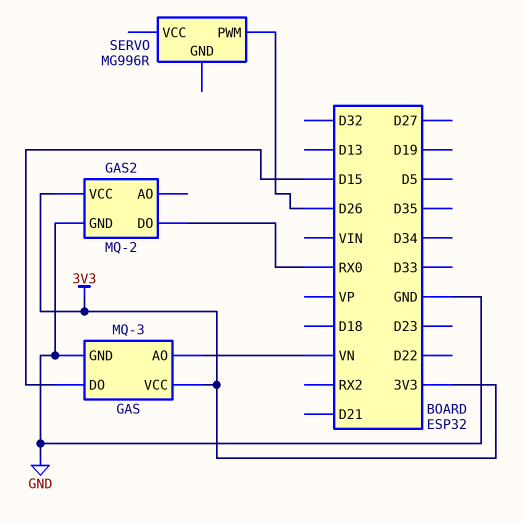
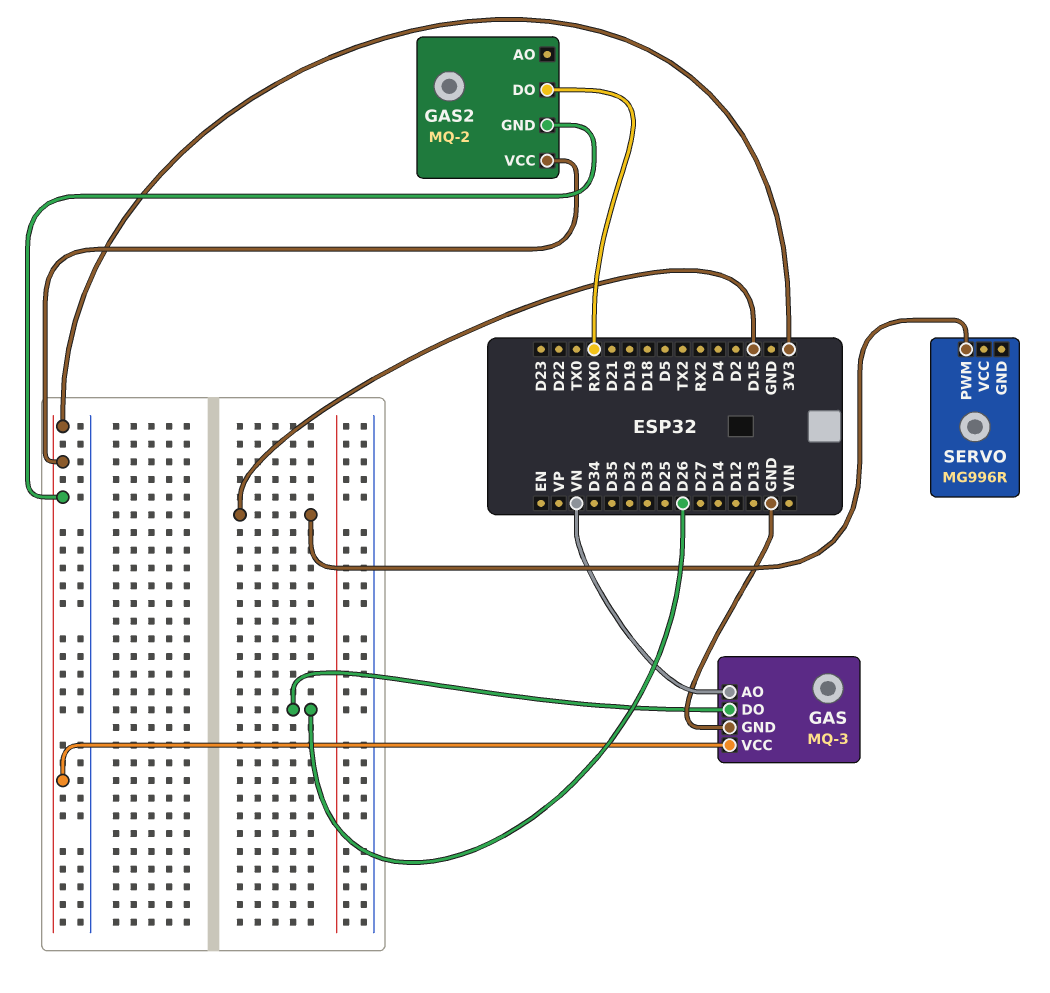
GAS pin DO: D15 -> D26
GAS2 pin GND: GND -> 3V3
SERVO pin PWM: D26 -> D15

